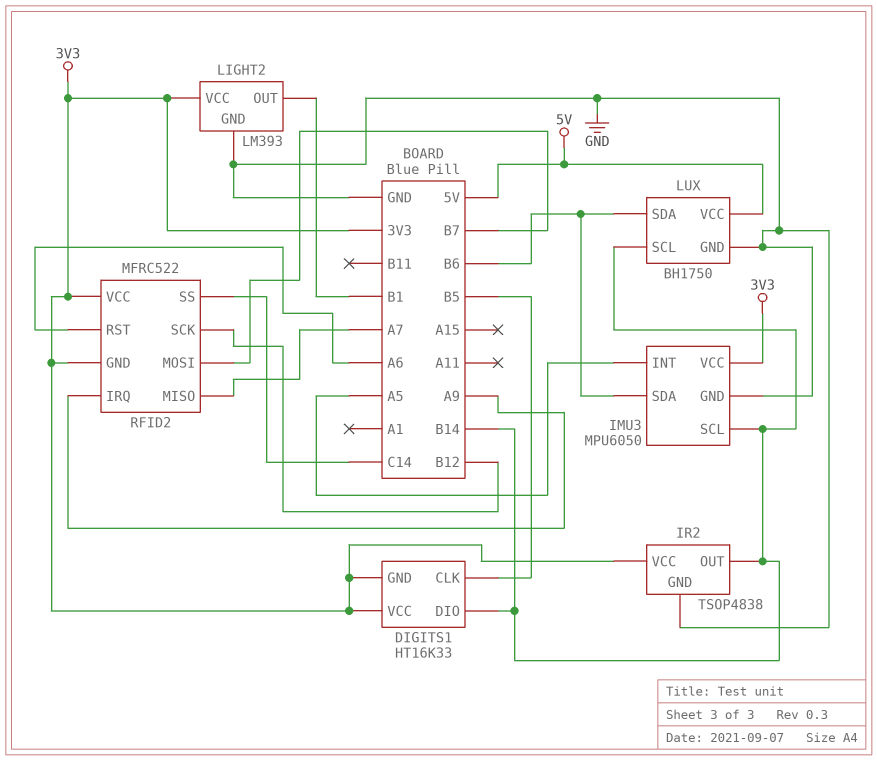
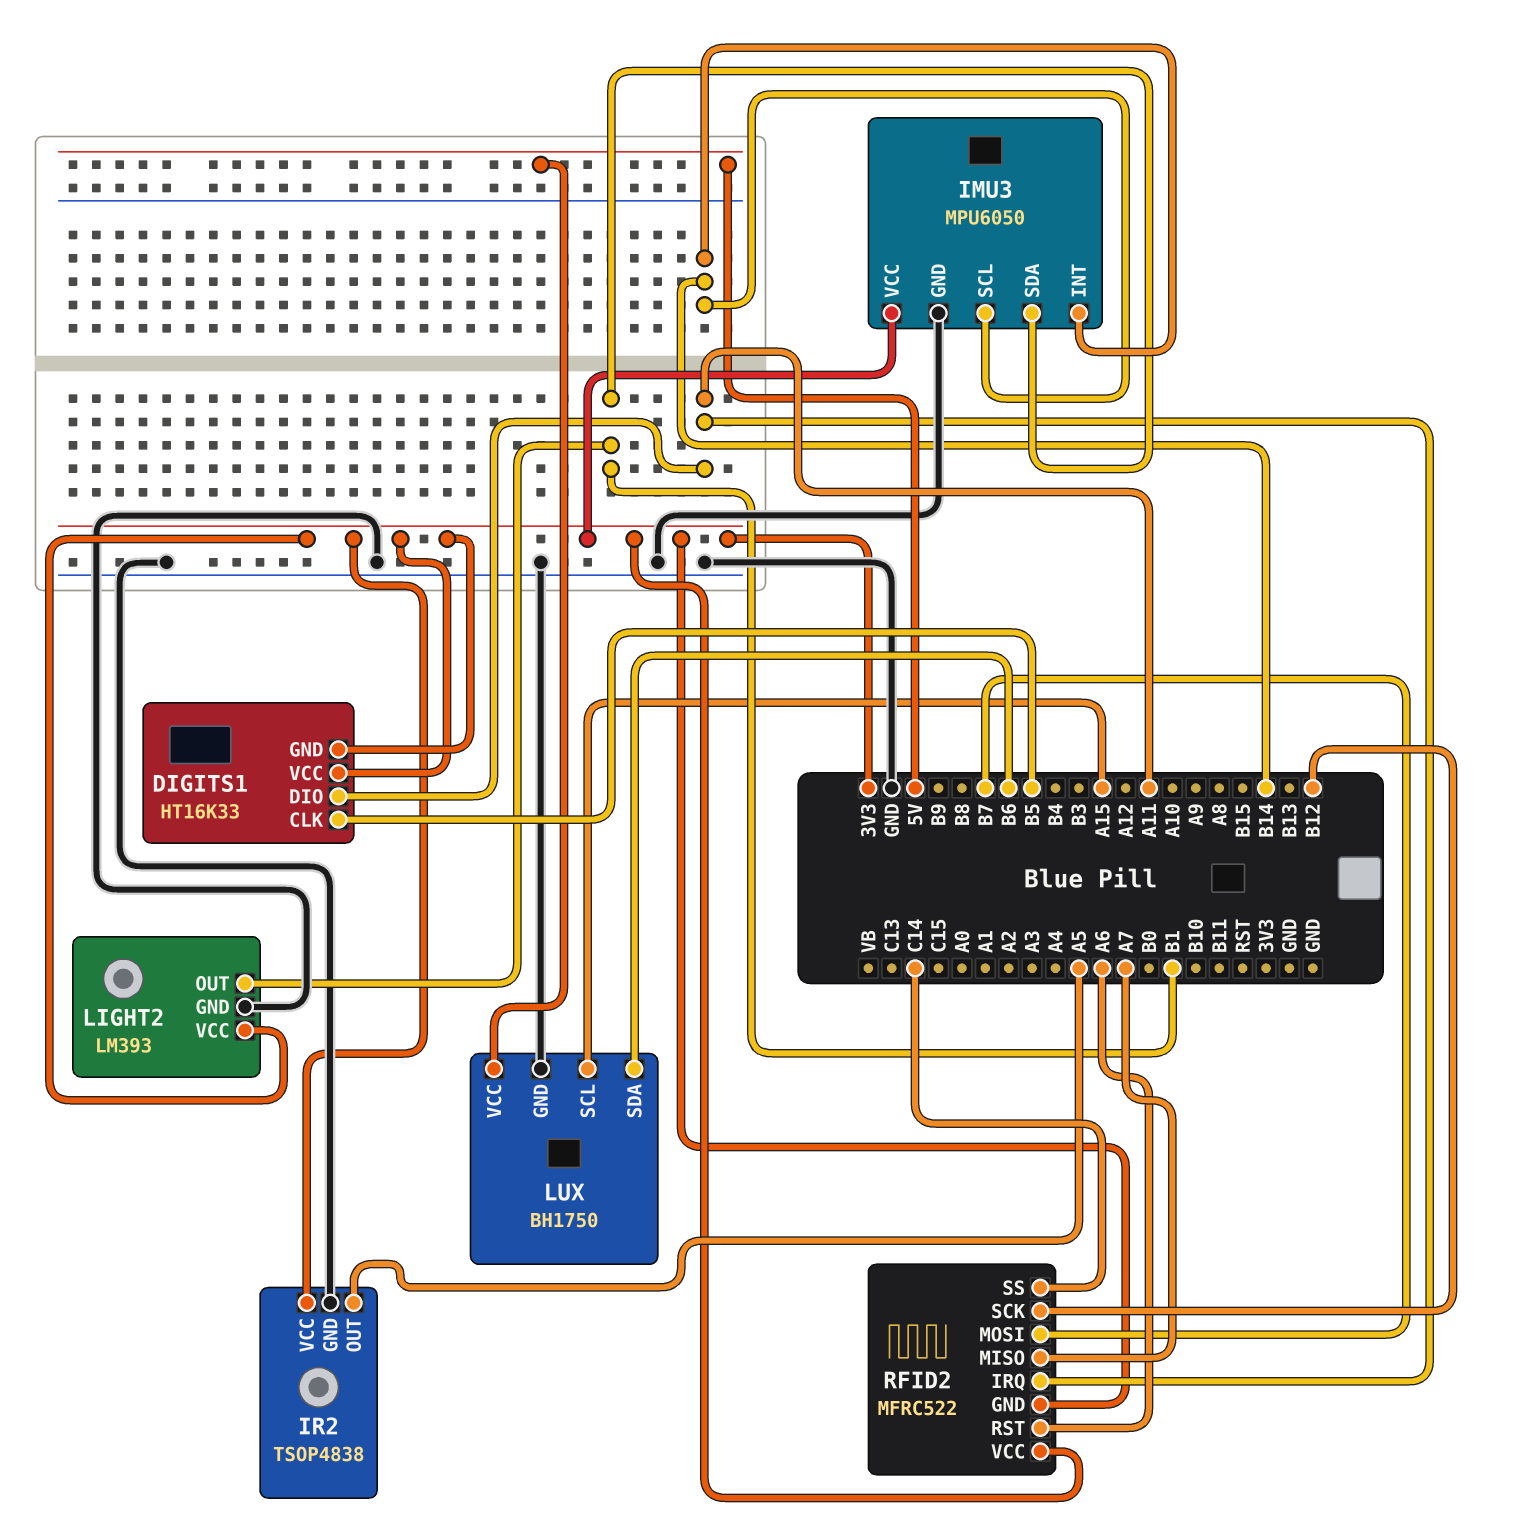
DIGITS1 pin DIO: B14 -> A11
IMU3 pin INT: A5 -> B14
IMU3 pin SDA: B6 -> B1
IR2 pin OUT: B14 -> A5
LUX pin SCL: B14 -> A15
RFID2 pin IRQ: A9 -> A11

